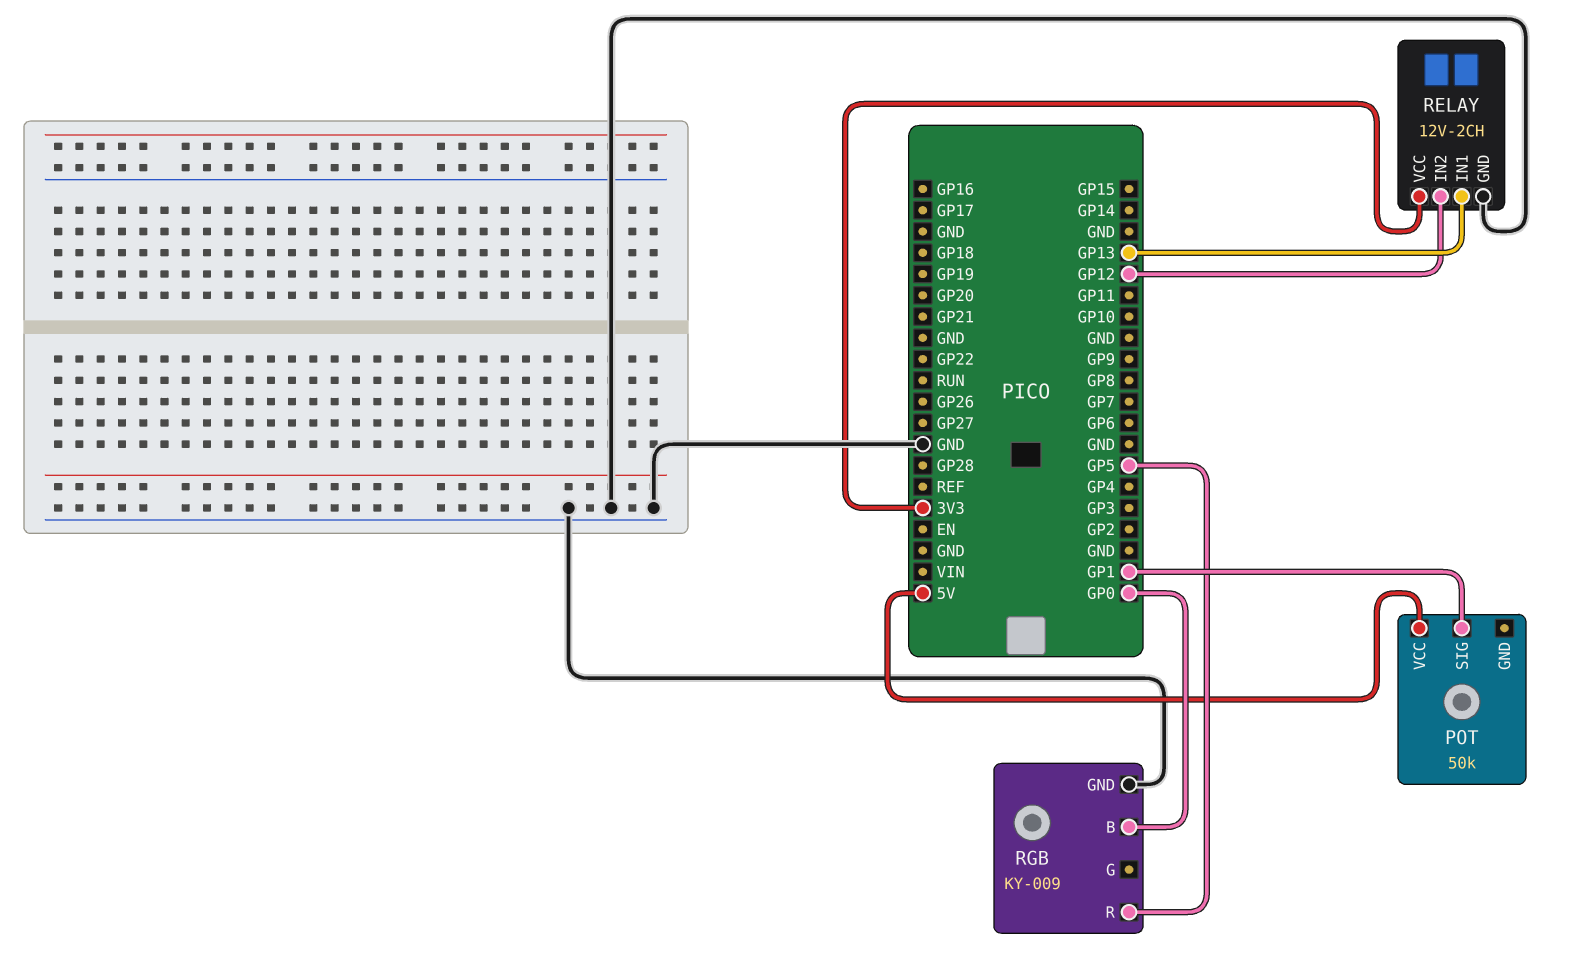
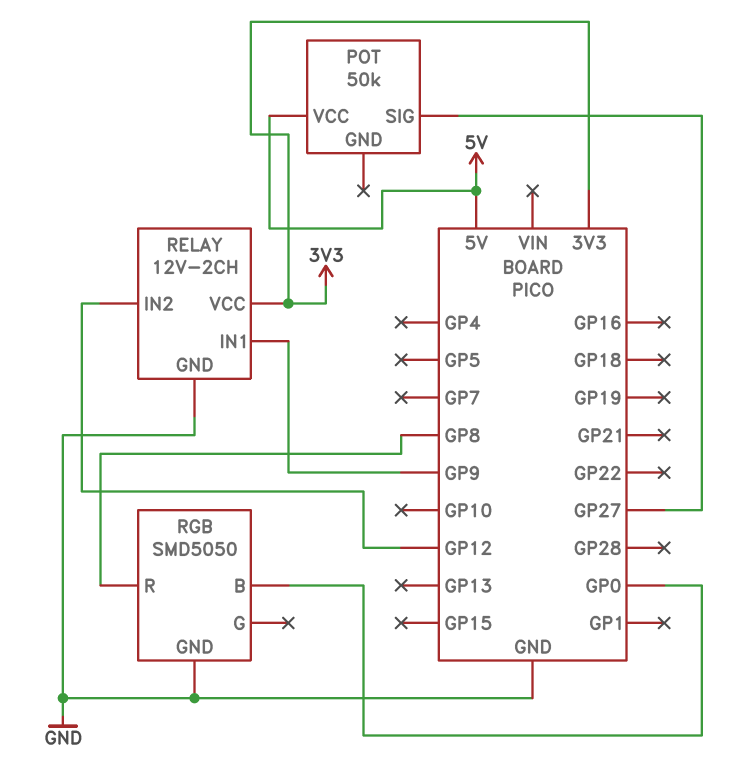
POT pin SIG: GP1 -> GP27
RELAY pin IN1: GP13 -> GP9
RGB: KY-009 -> SMD5050
RGB pin R: GP5 -> GP8

